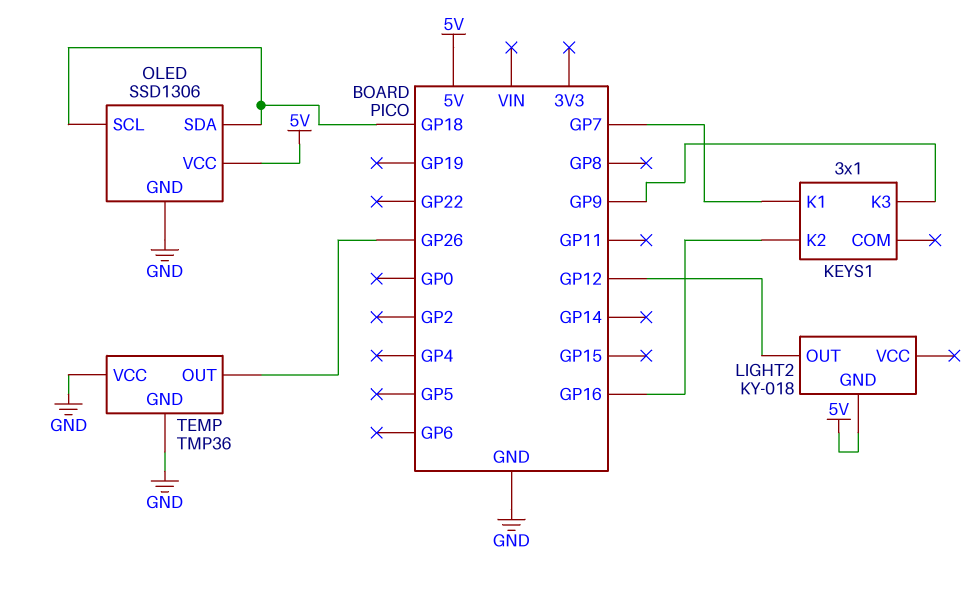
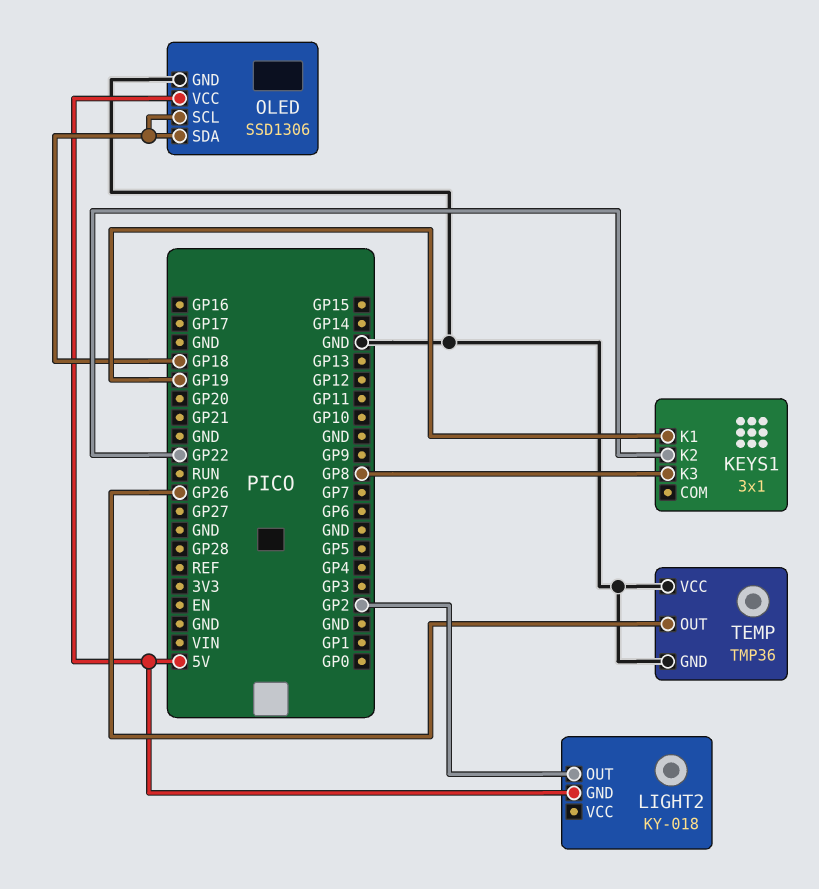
KEYS1 pin K1: GP7 -> GP19
KEYS1 pin K2: GP16 -> GP22
KEYS1 pin K3: GP9 -> GP8
LIGHT2 pin OUT: GP12 -> GP2

